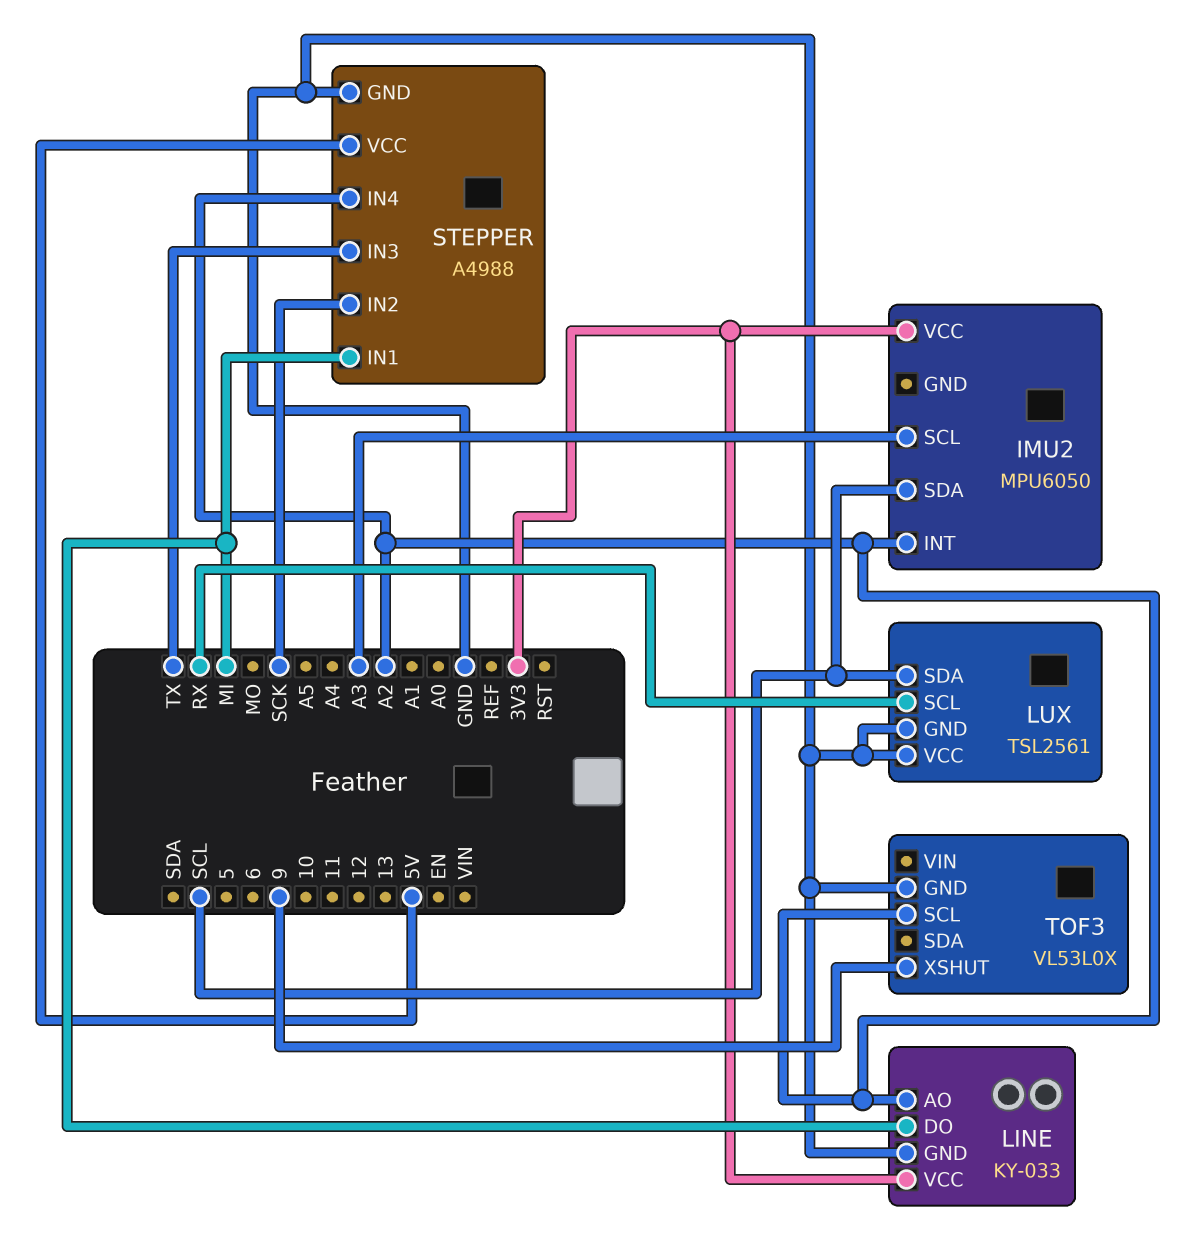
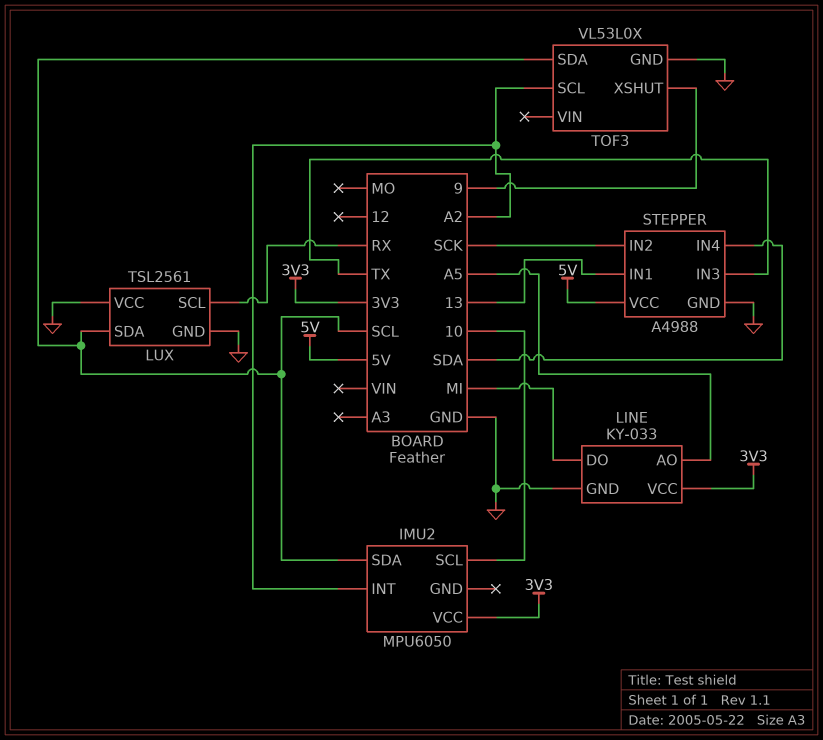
IMU2 pin SCL: A3 -> 10
LINE pin AO: A2 -> A5
STEPPER pin IN1: MI -> 13
STEPPER pin IN4: A2 -> SDA
TOF3 pin SDA: none -> SCL

